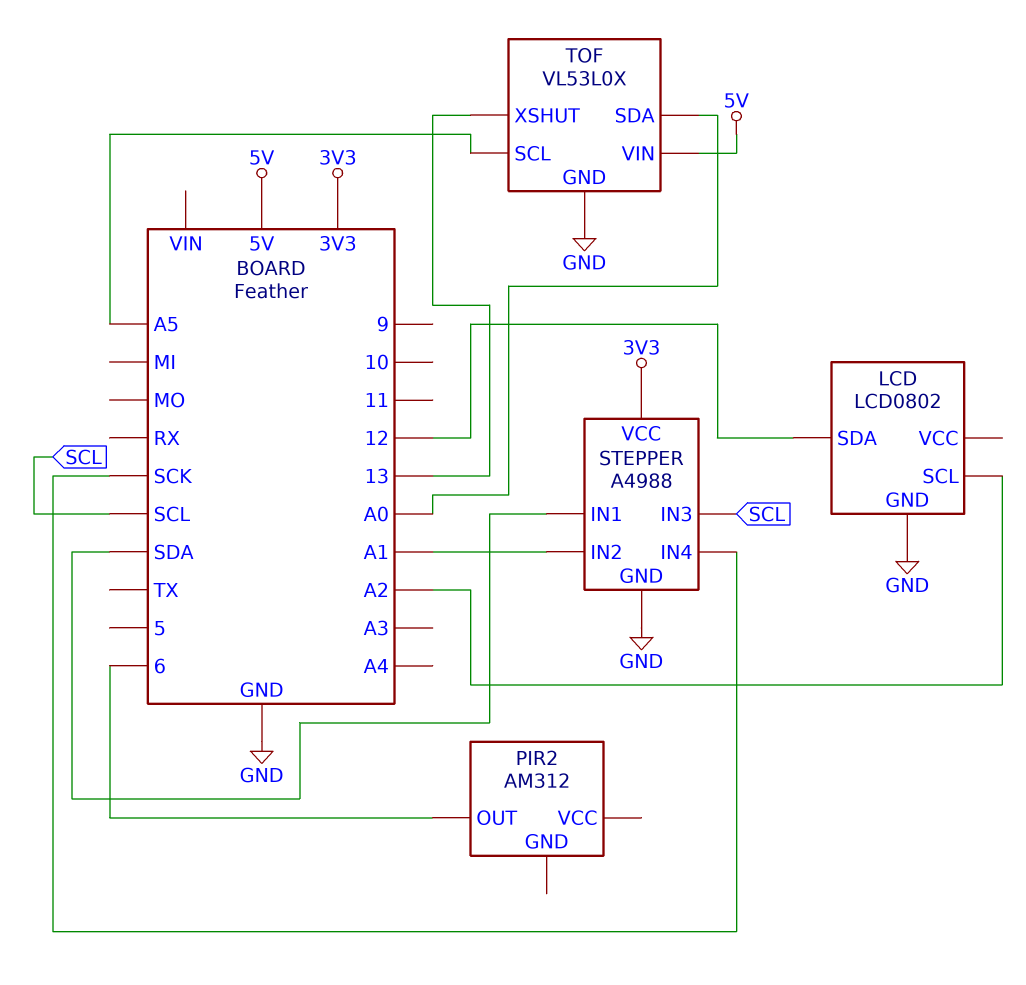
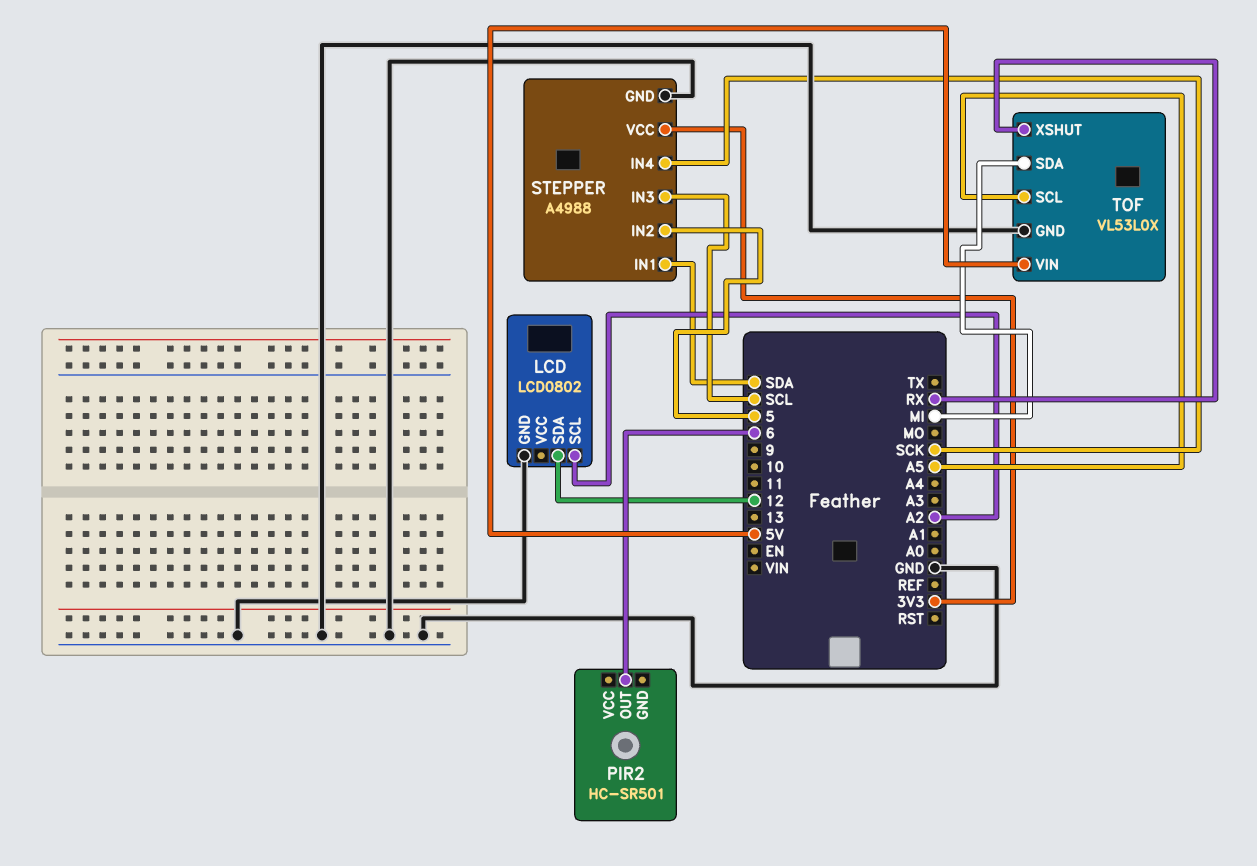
PIR2: AM312 -> HC-SR501
STEPPER pin IN2: A1 -> 5
TOF pin SDA: A0 -> MI
TOF pin XSHUT: 13 -> RX

